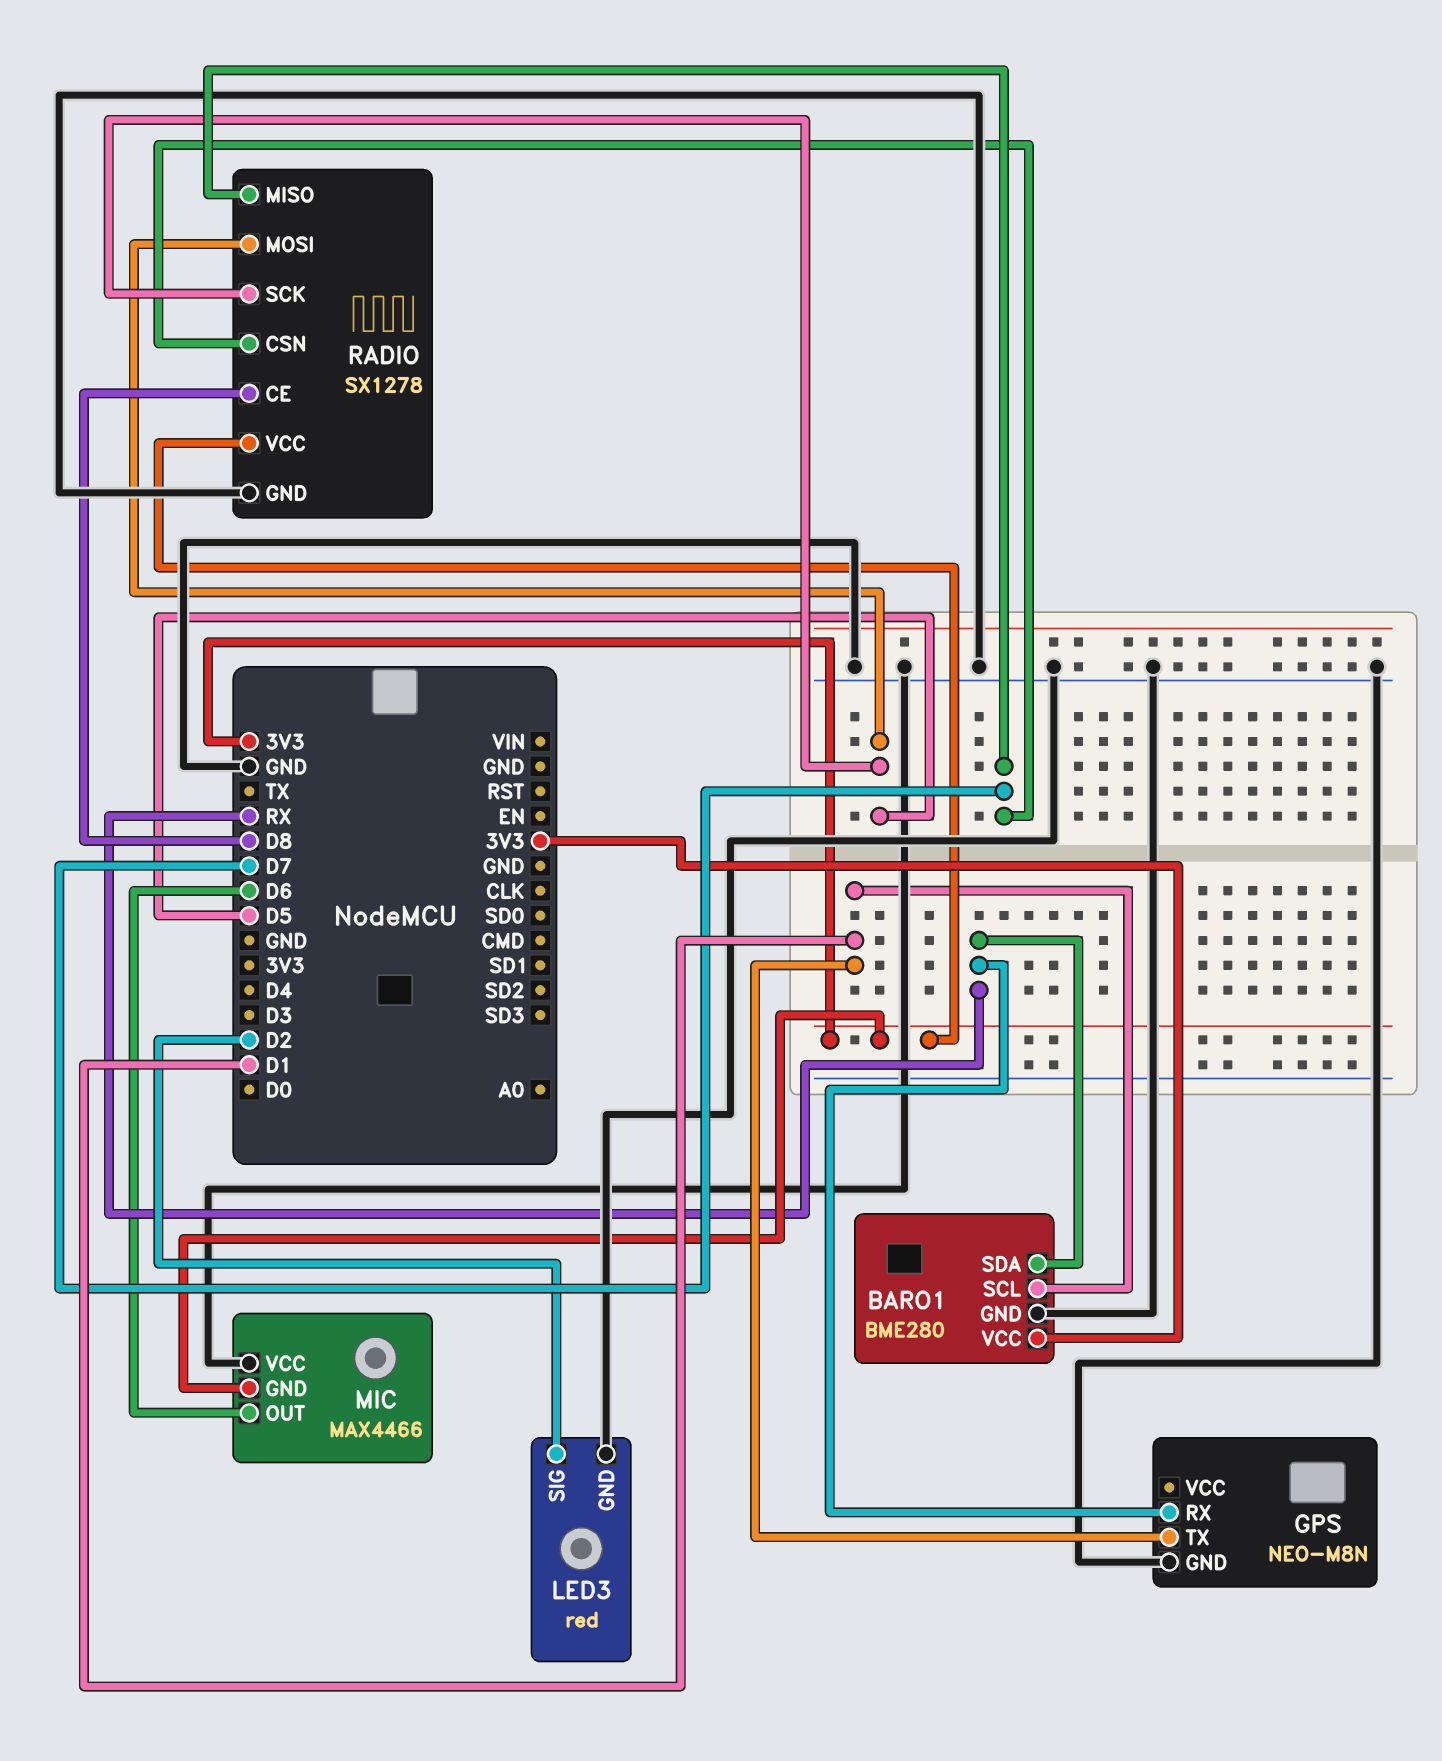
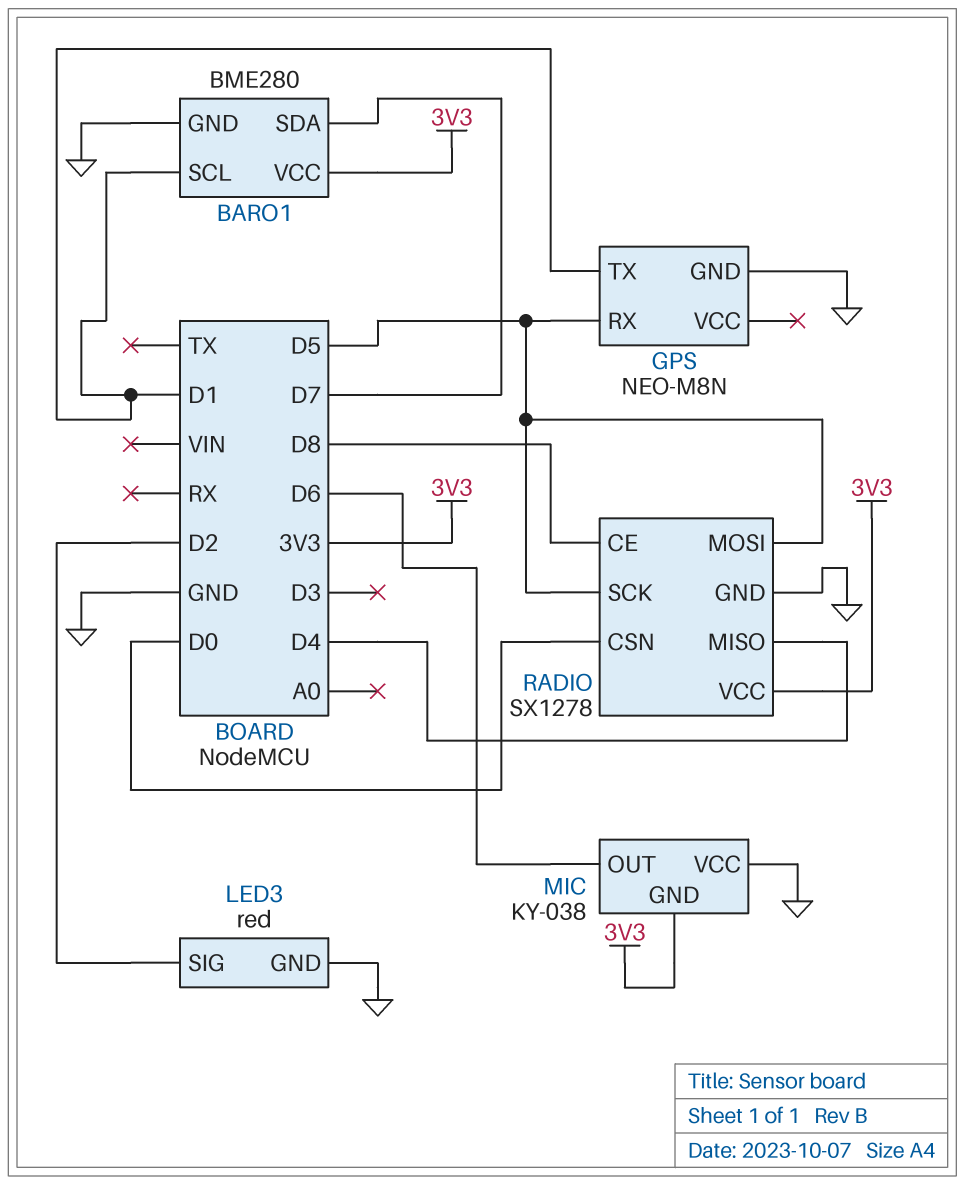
BARO1 pin SDA: RX -> D7
GPS pin RX: RX -> D5
MIC: MAX4466 -> KY-038
RADIO pin CSN: D7 -> D0
RADIO pin MISO: D7 -> D4

